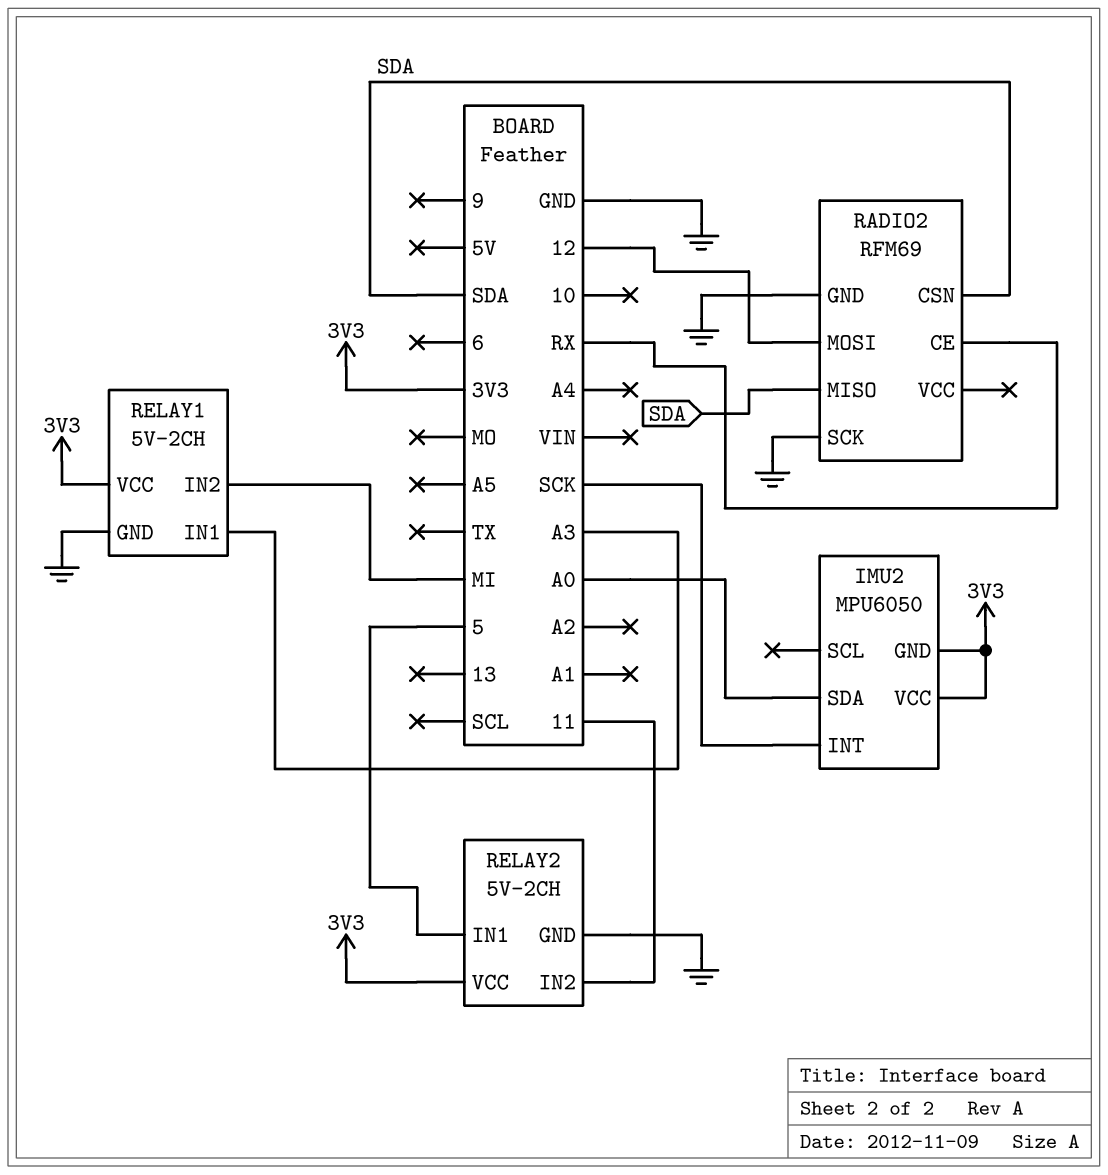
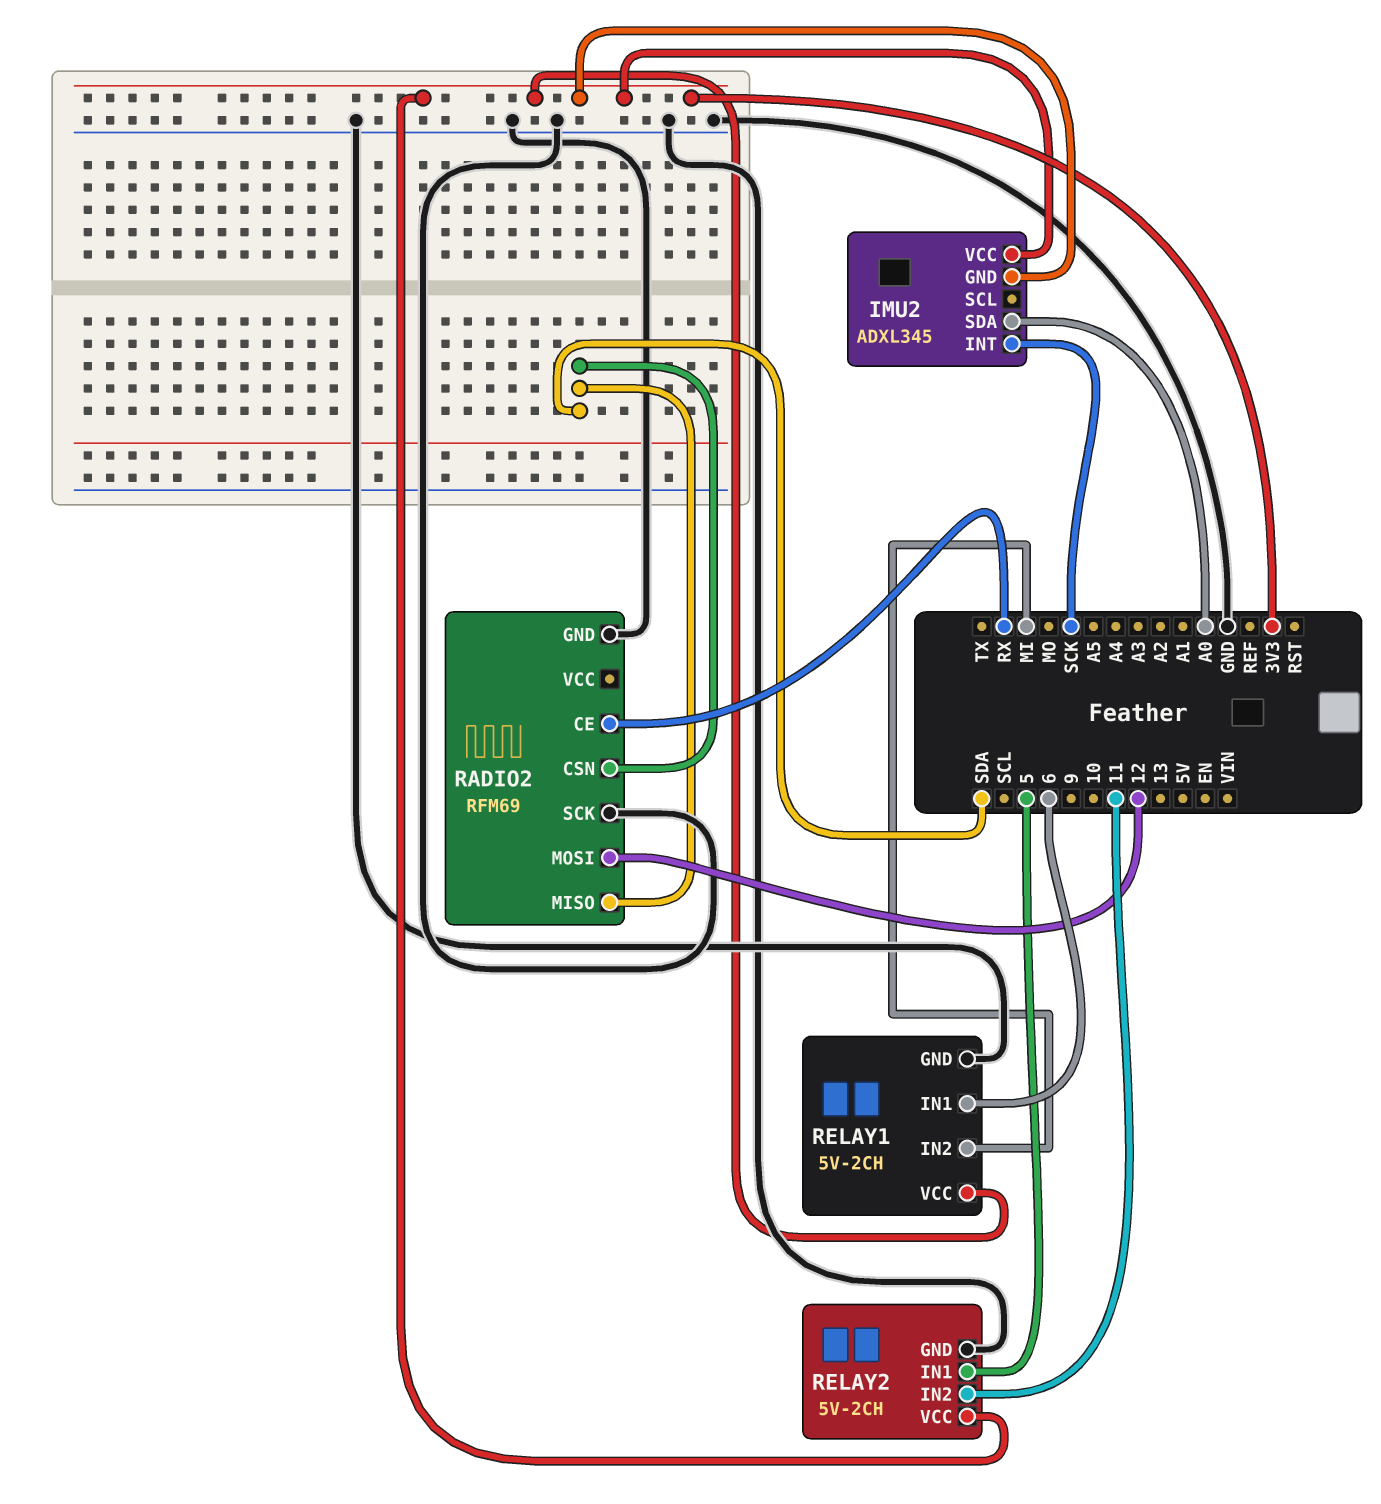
IMU2: MPU6050 -> ADXL345
RELAY1 pin IN1: A3 -> 6

